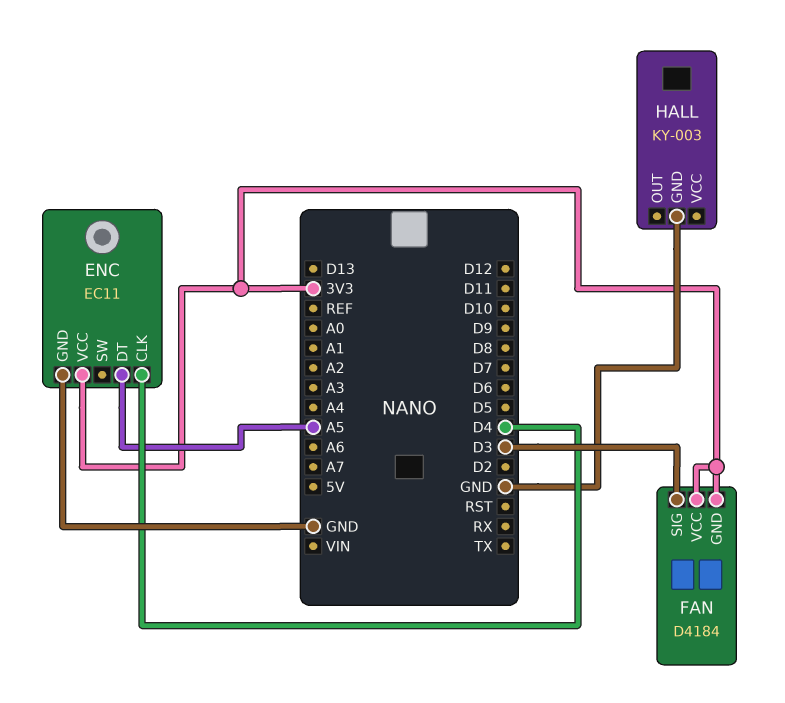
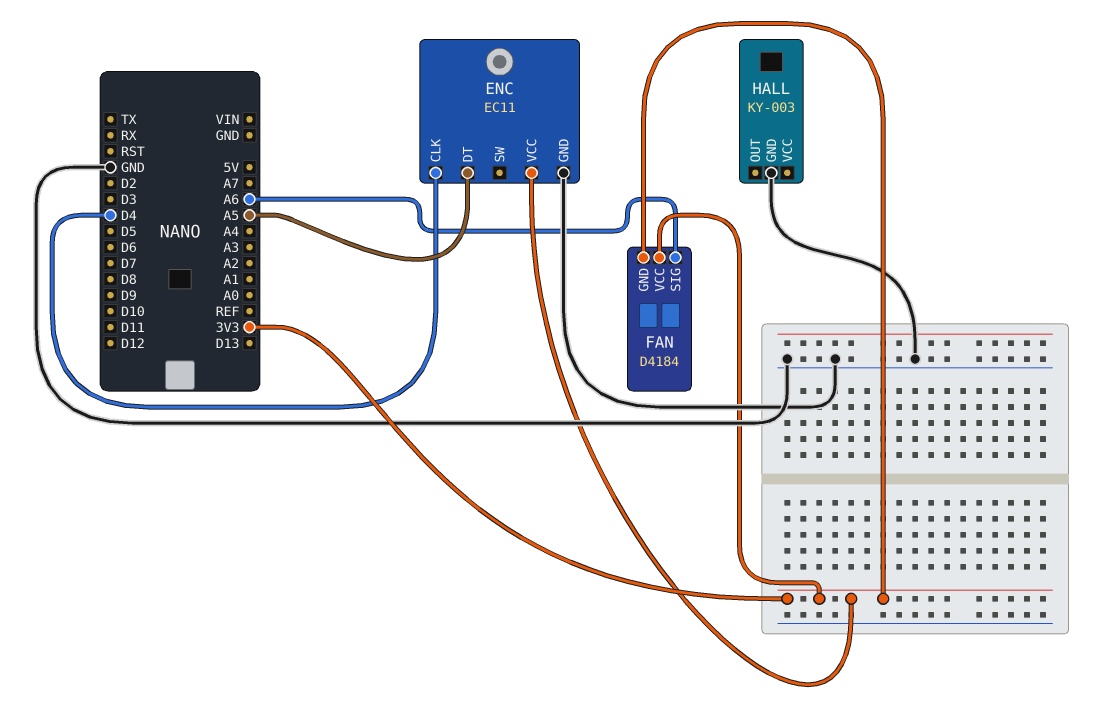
FAN pin SIG: D3 -> A6

